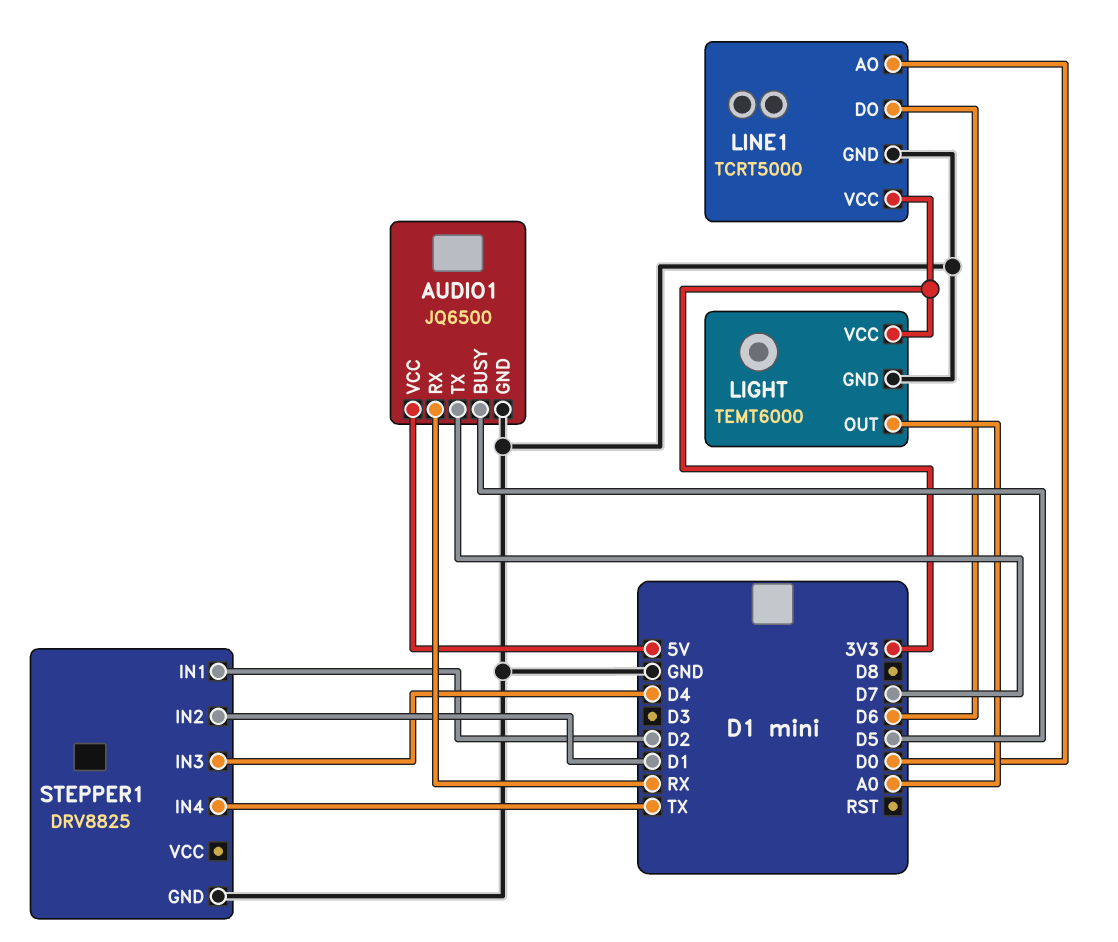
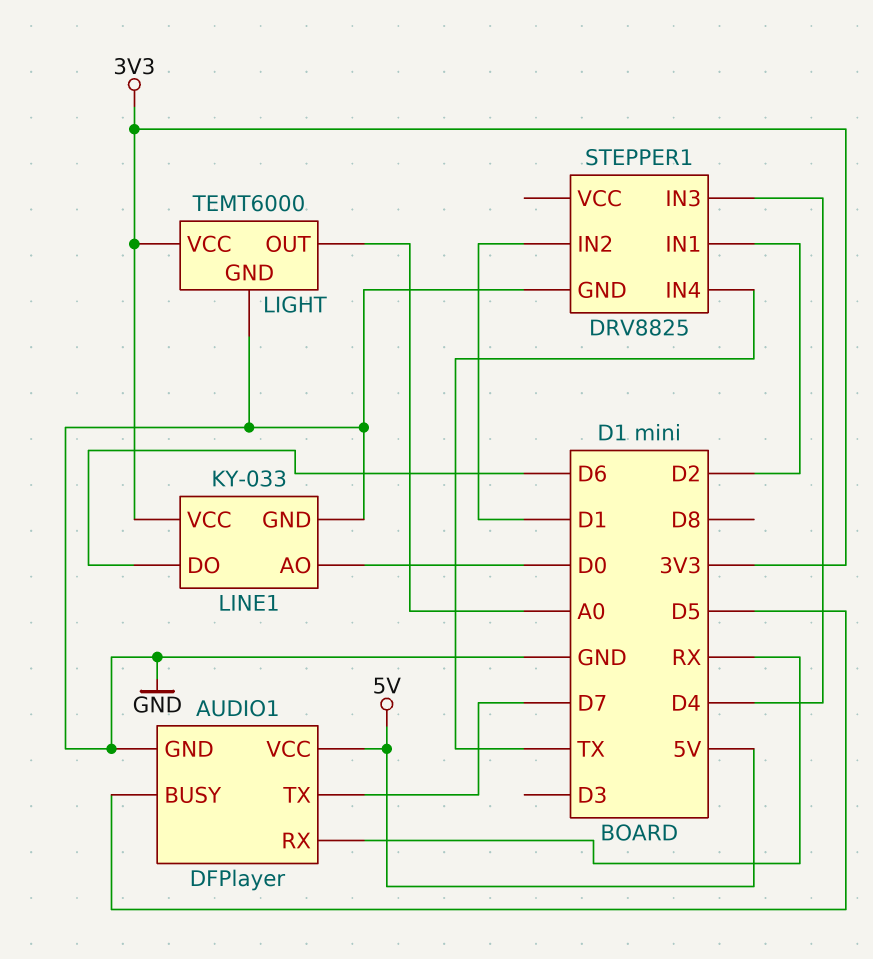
AUDIO1: JQ6500 -> DFPlayer
LINE1: TCRT5000 -> KY-033

